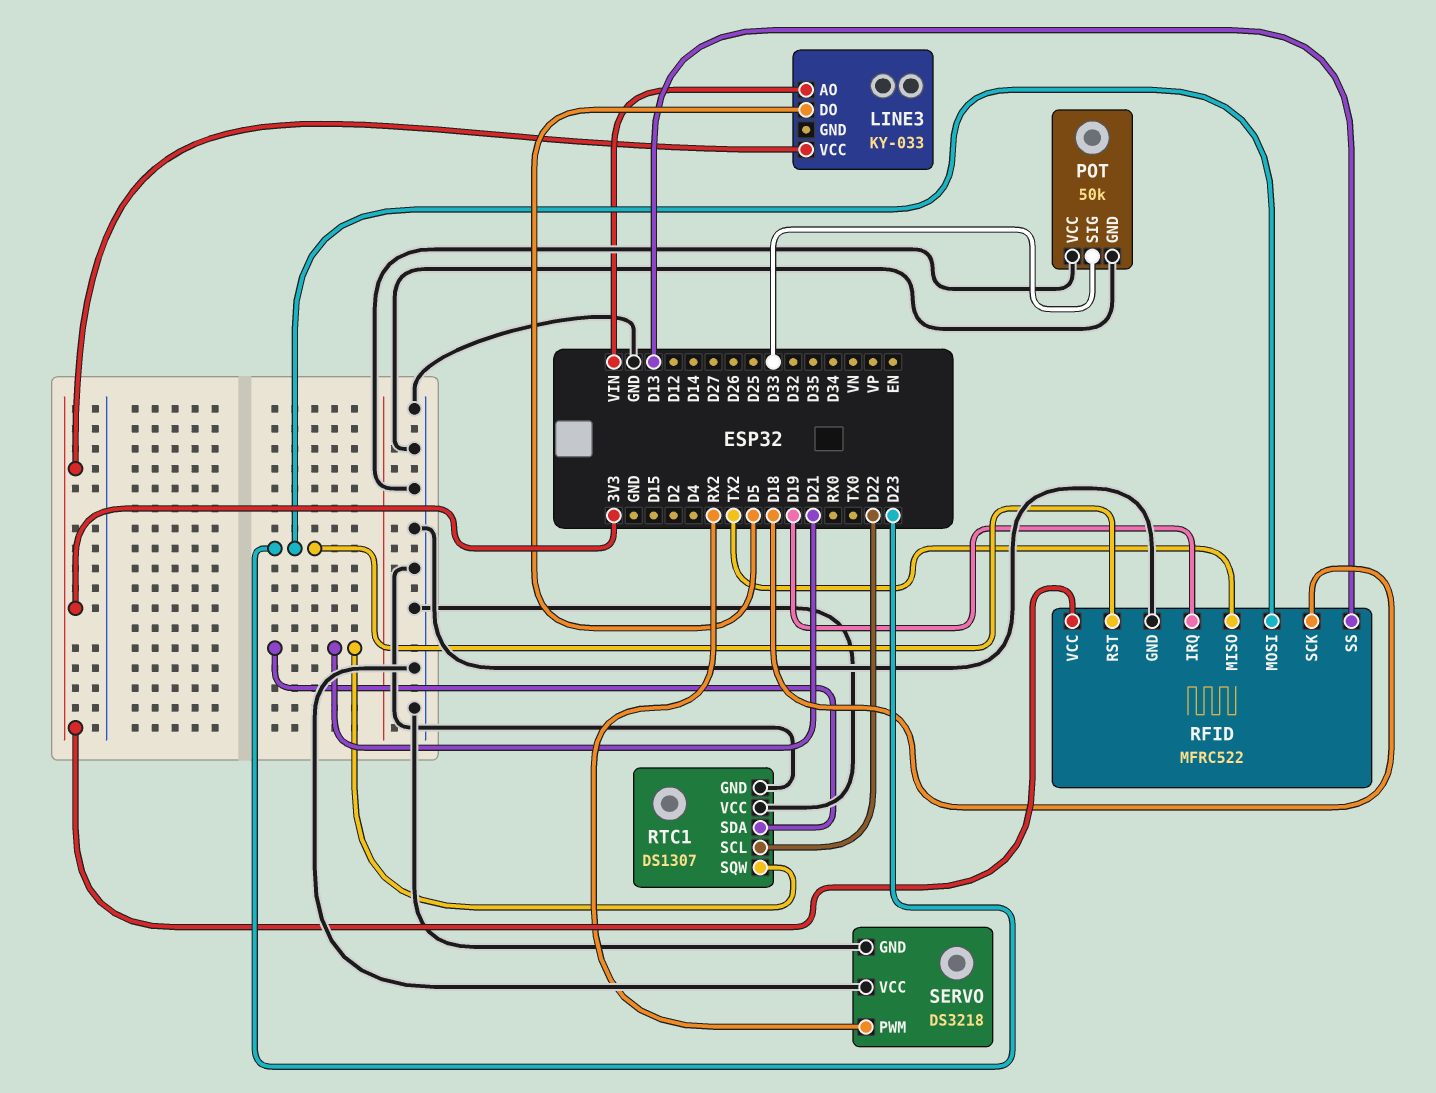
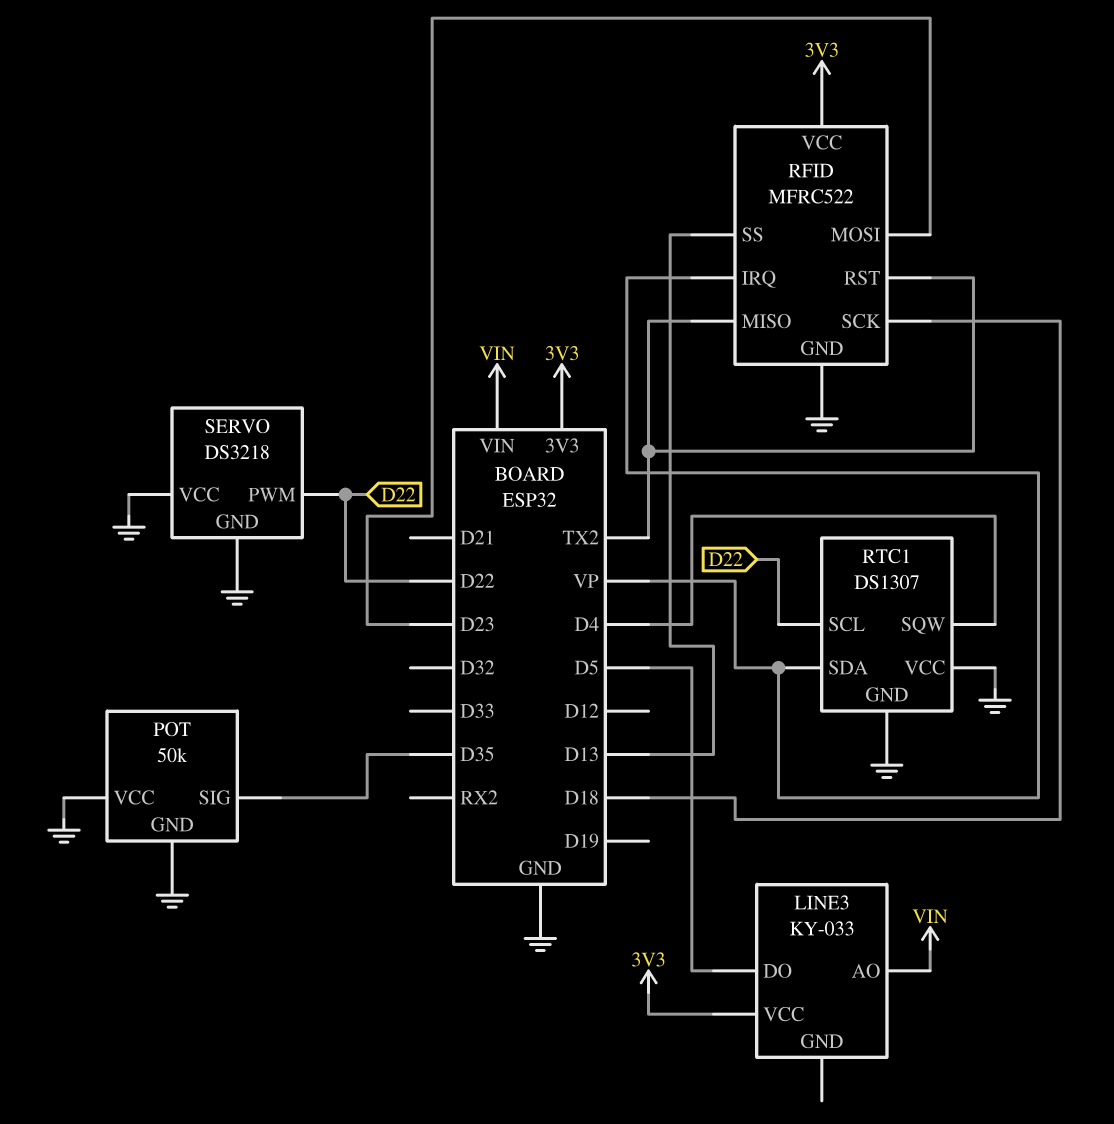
POT pin SIG: D33 -> D35
RFID pin IRQ: D19 -> VP
RFID pin RST: D23 -> TX2
RTC1 pin SDA: D21 -> VP
RTC1 pin SQW: D21 -> D4
SERVO pin PWM: RX2 -> D22

